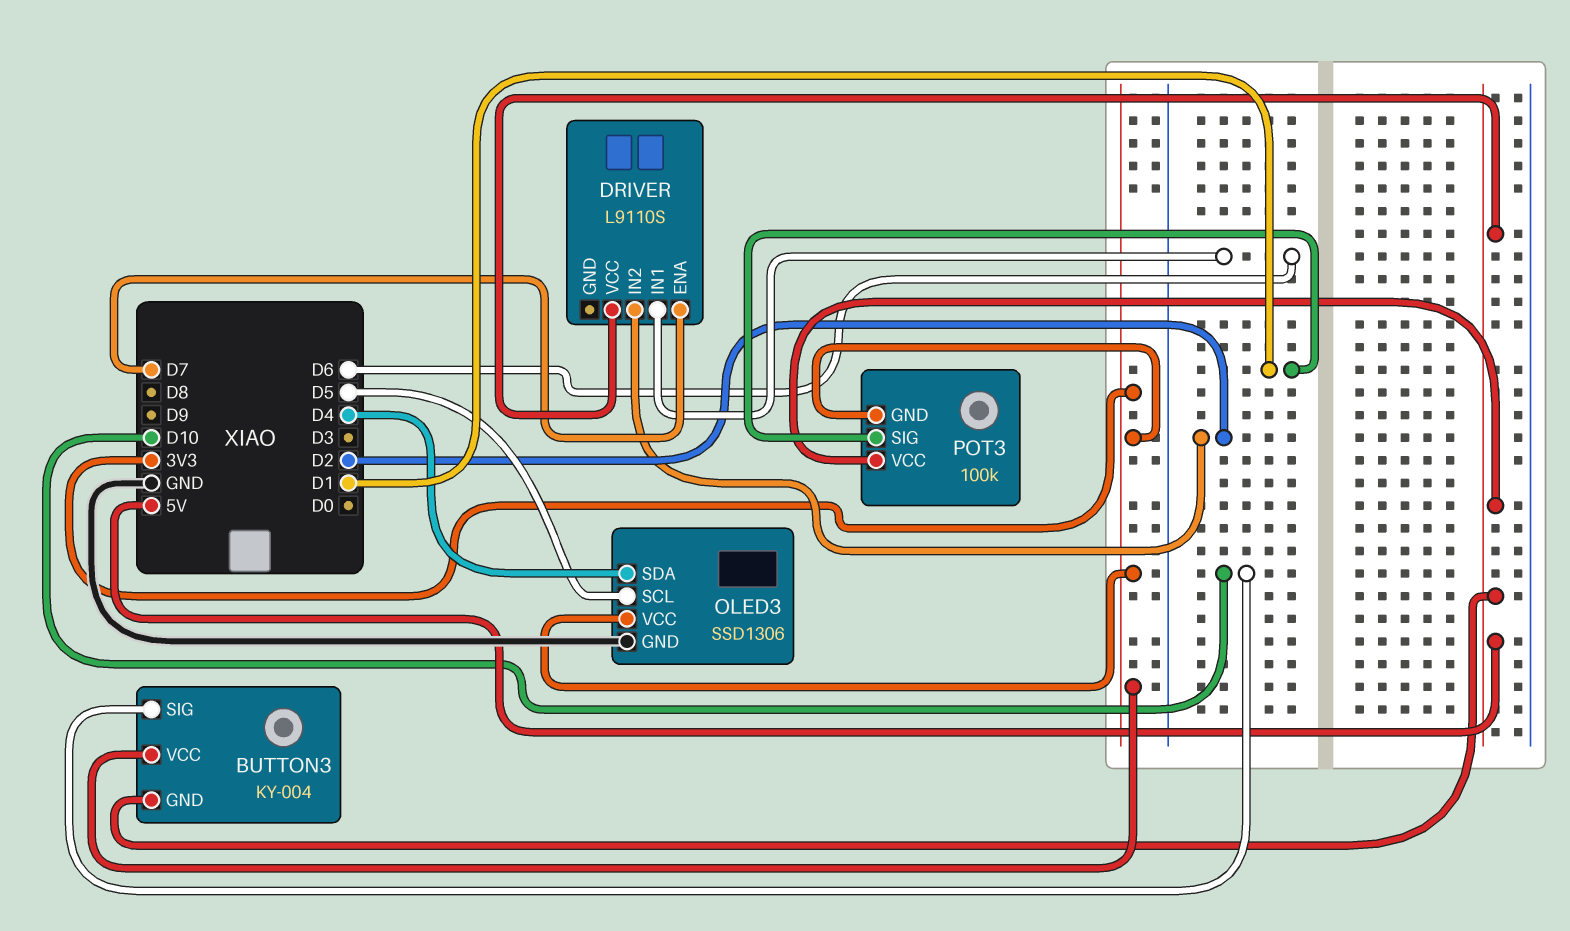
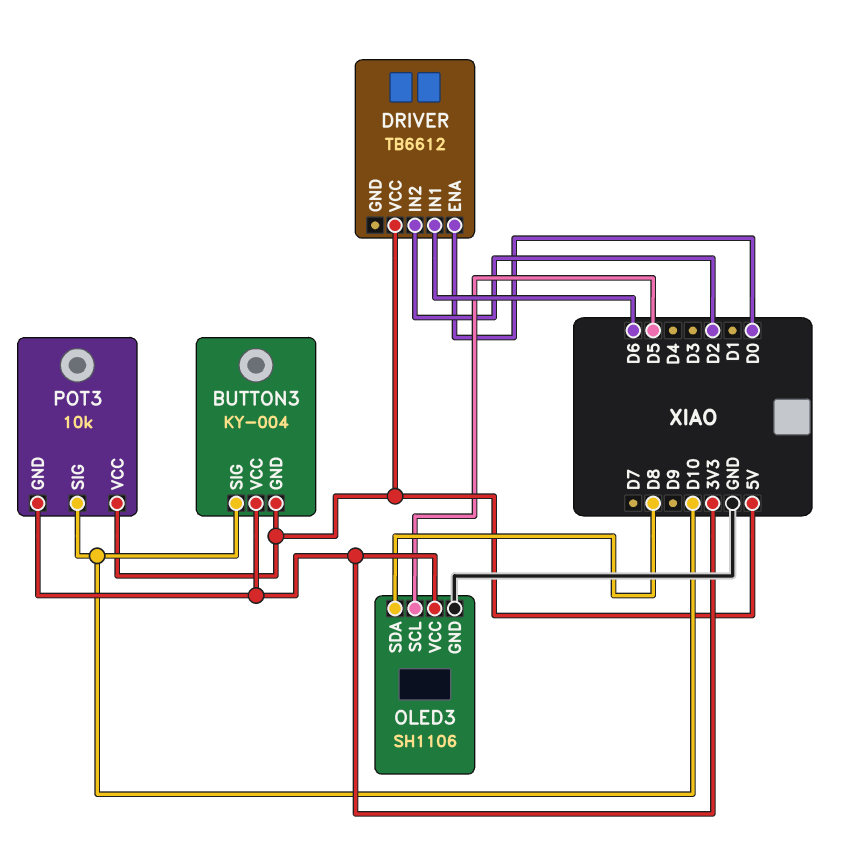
DRIVER: L9110S -> TB6612
DRIVER pin ENA: D7 -> D0
OLED3: SSD1306 -> SH1106
OLED3 pin SDA: D4 -> D8
POT3: 100k -> 10k
POT3 pin SIG: D1 -> D10

